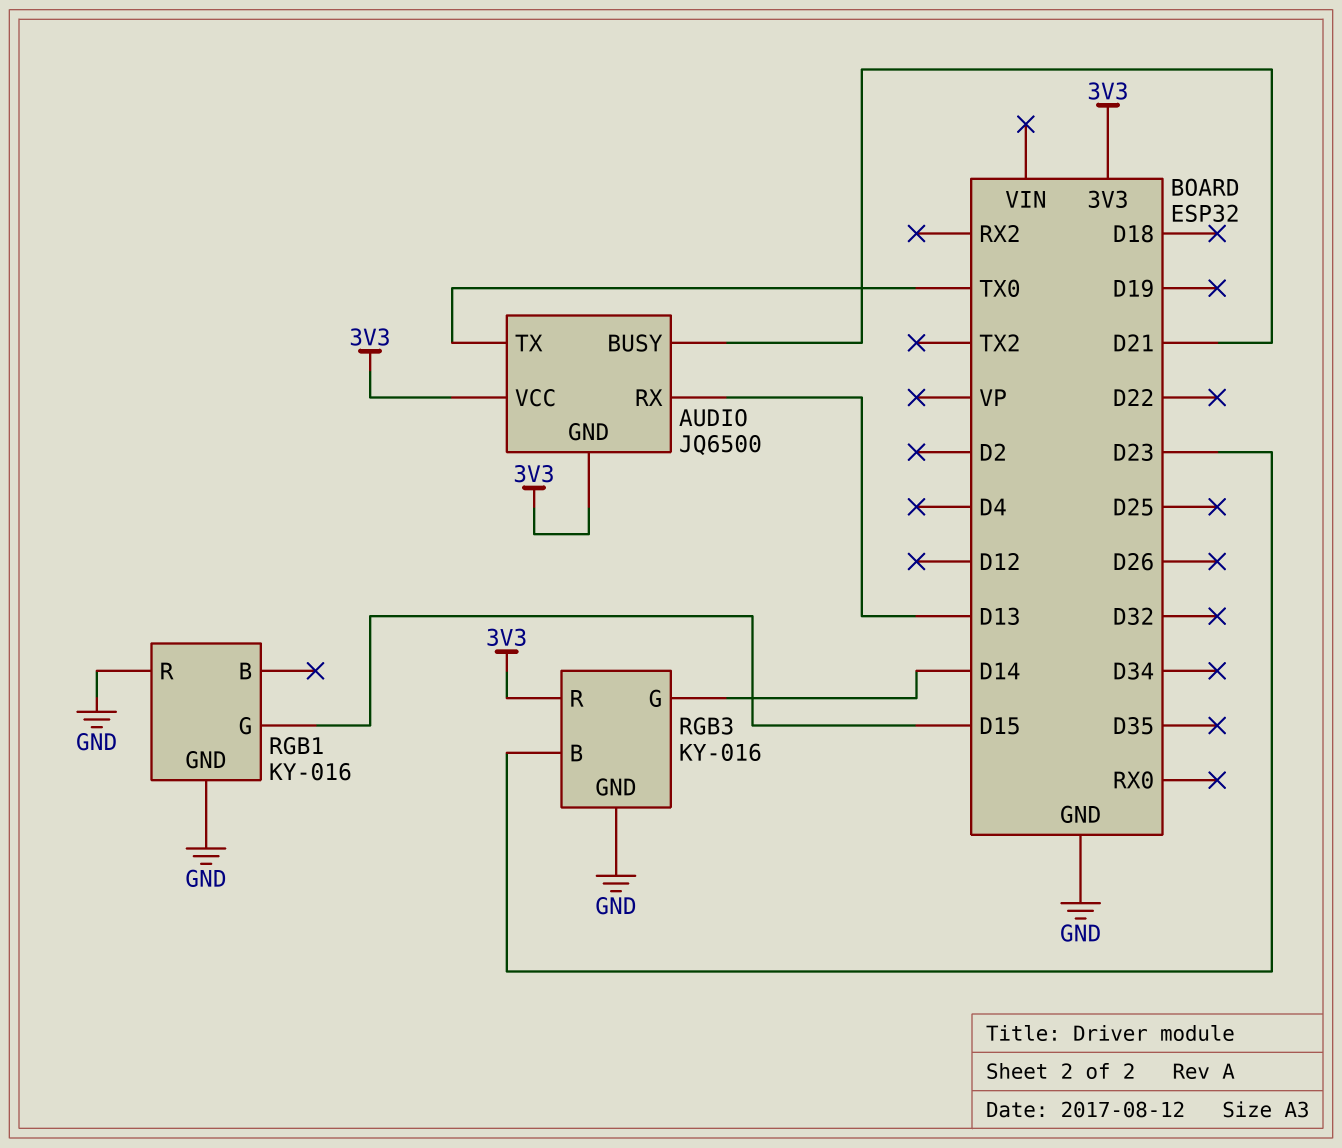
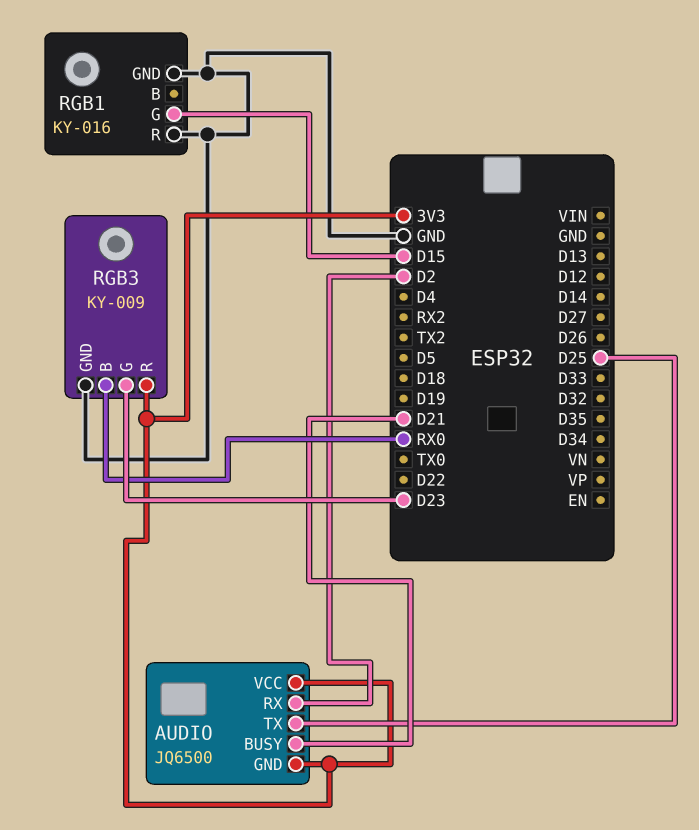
AUDIO pin RX: D13 -> D2
AUDIO pin TX: TX0 -> D25
RGB3: KY-016 -> KY-009
RGB3 pin B: D23 -> RX0
RGB3 pin G: D14 -> D23

